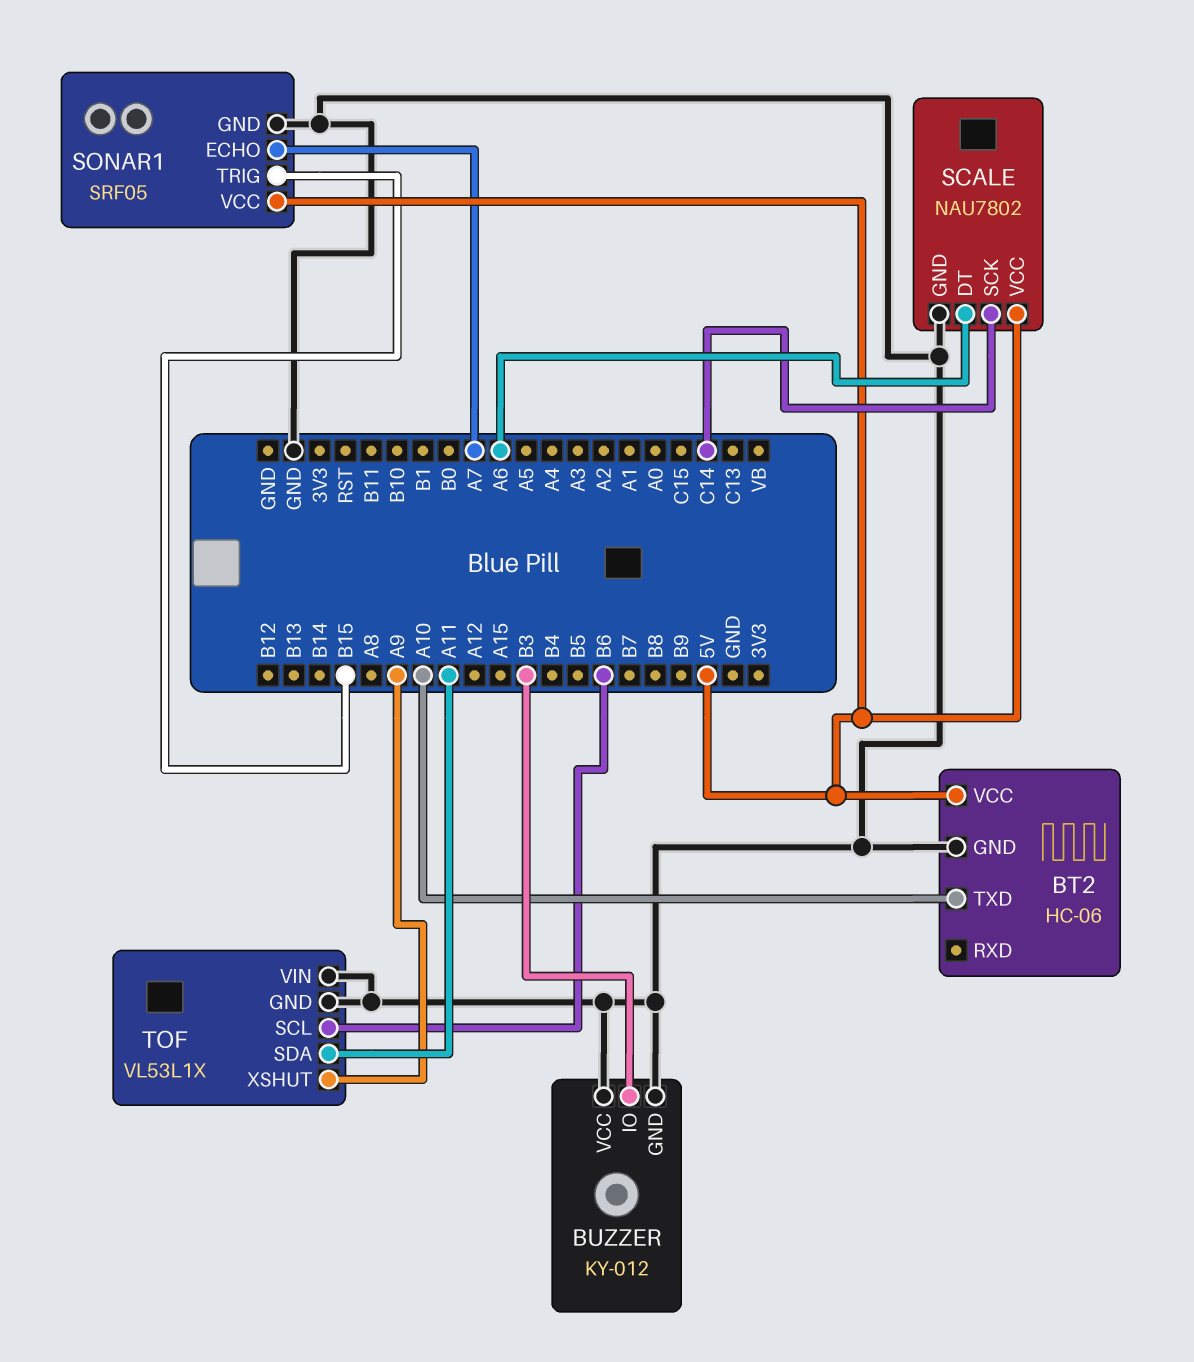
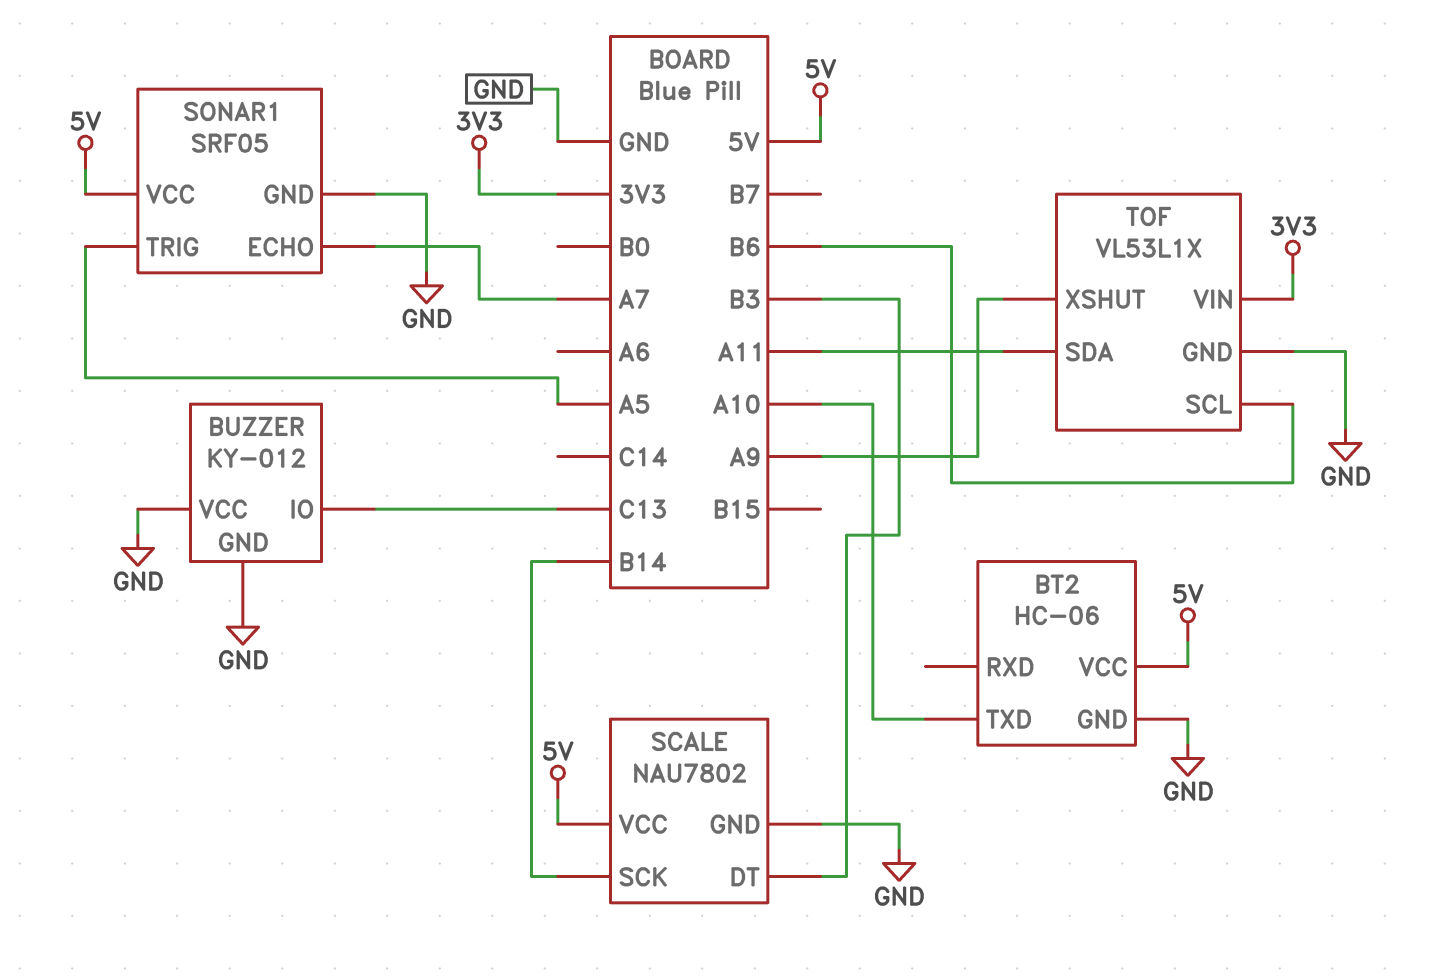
BUZZER pin IO: B3 -> C13
SCALE pin DT: A6 -> B3
SCALE pin SCK: C14 -> B14
SONAR1 pin TRIG: B15 -> A5
TOF pin VIN: GND -> 3V3

